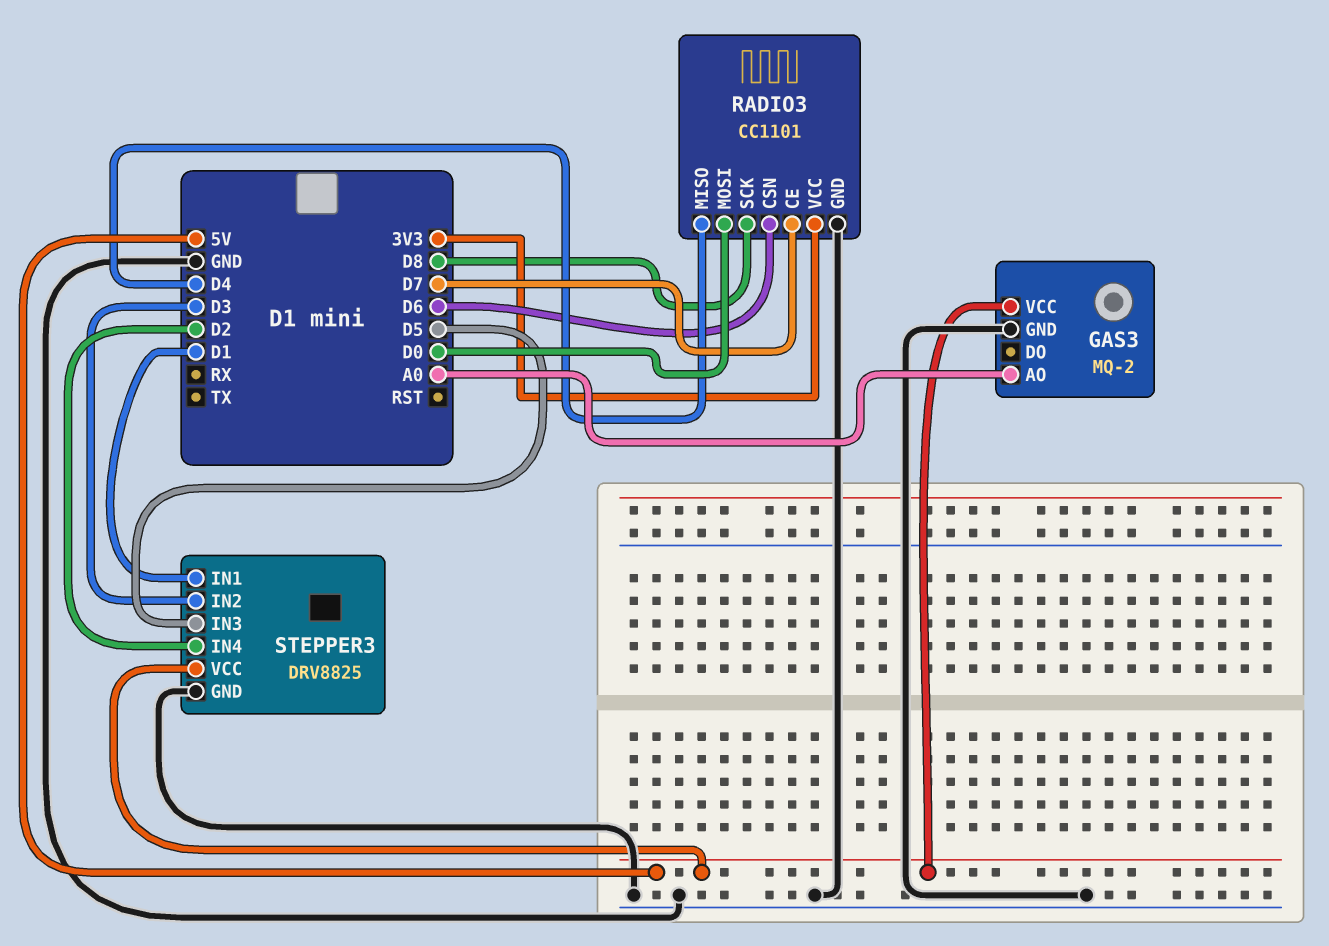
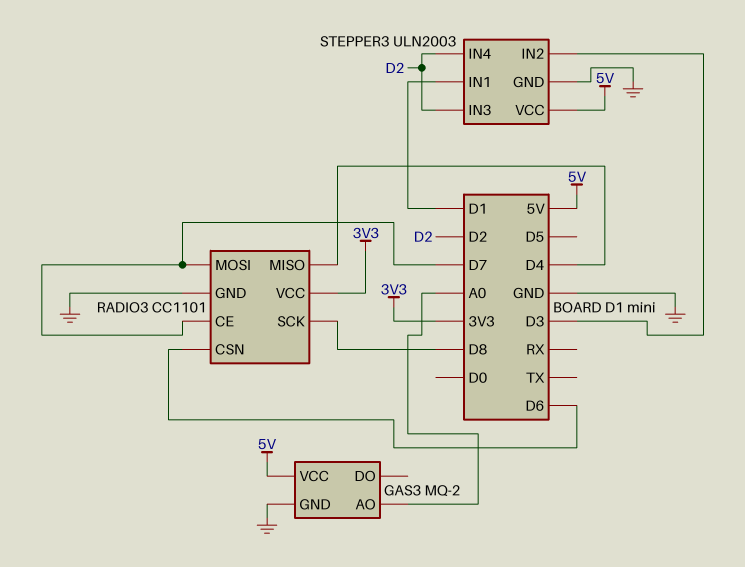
RADIO3 pin MOSI: D0 -> D7
STEPPER3: DRV8825 -> ULN2003
STEPPER3 pin IN3: D5 -> D2

